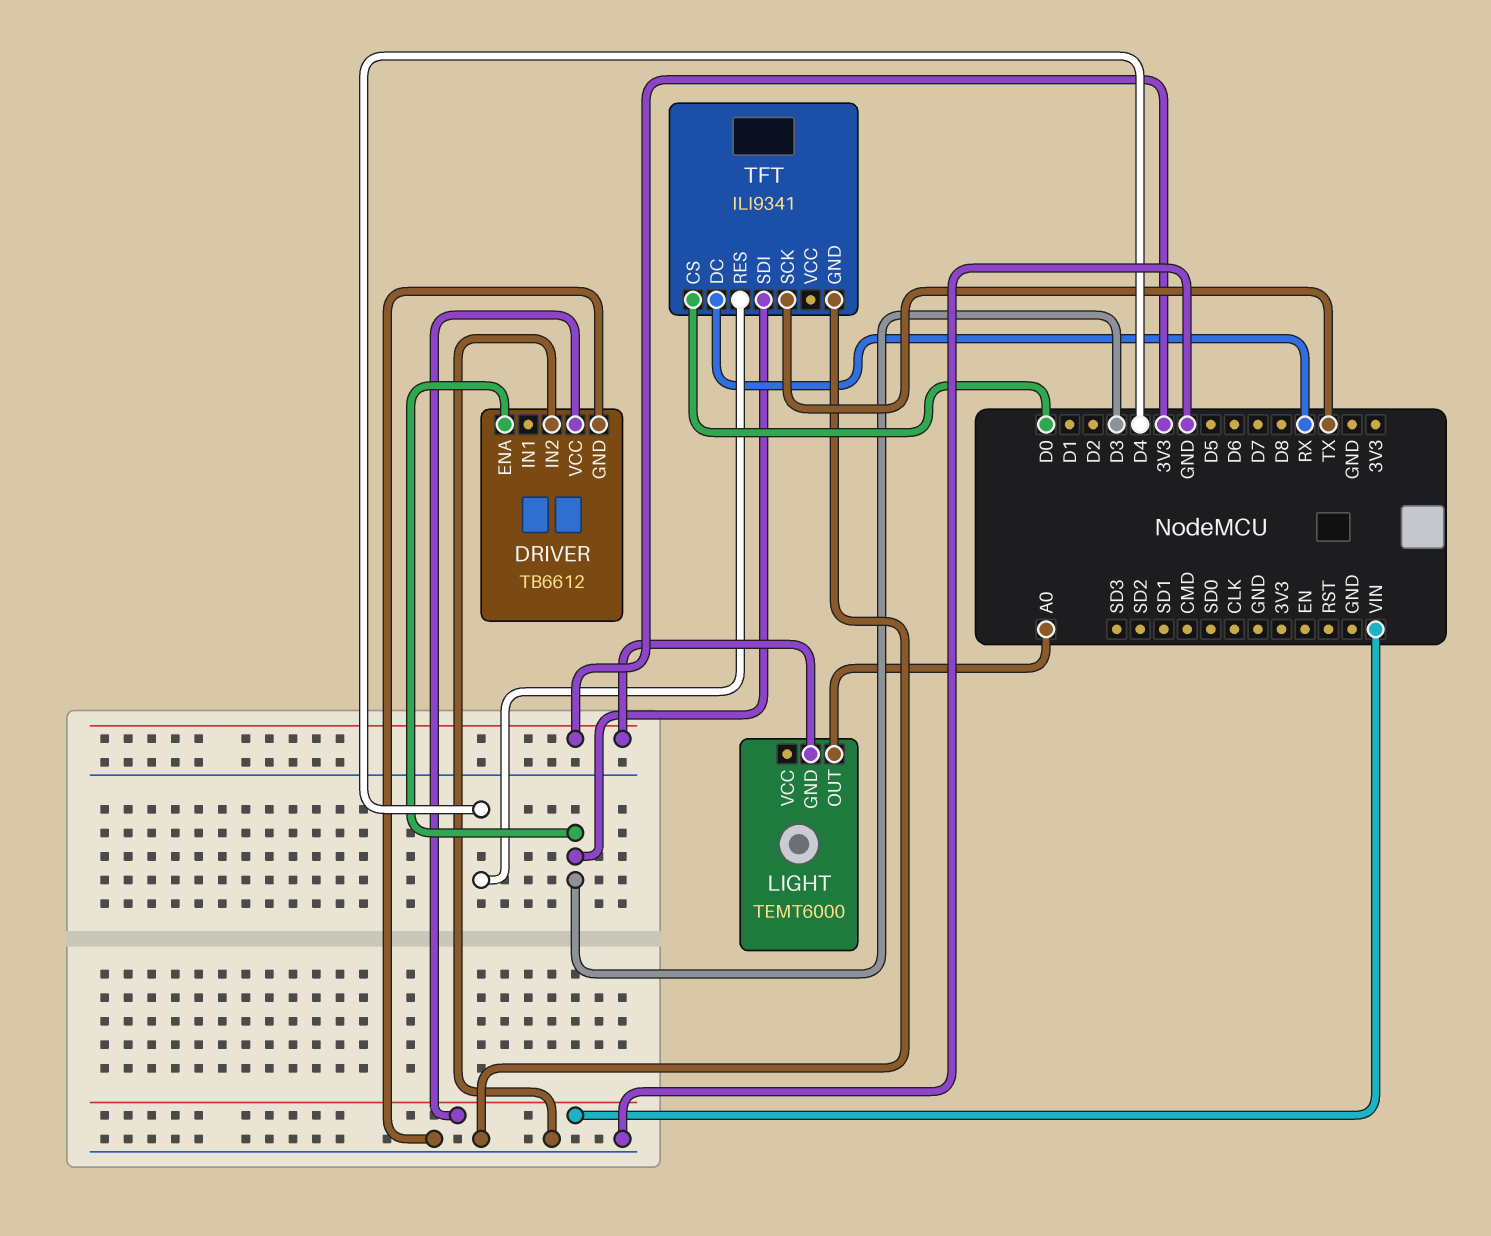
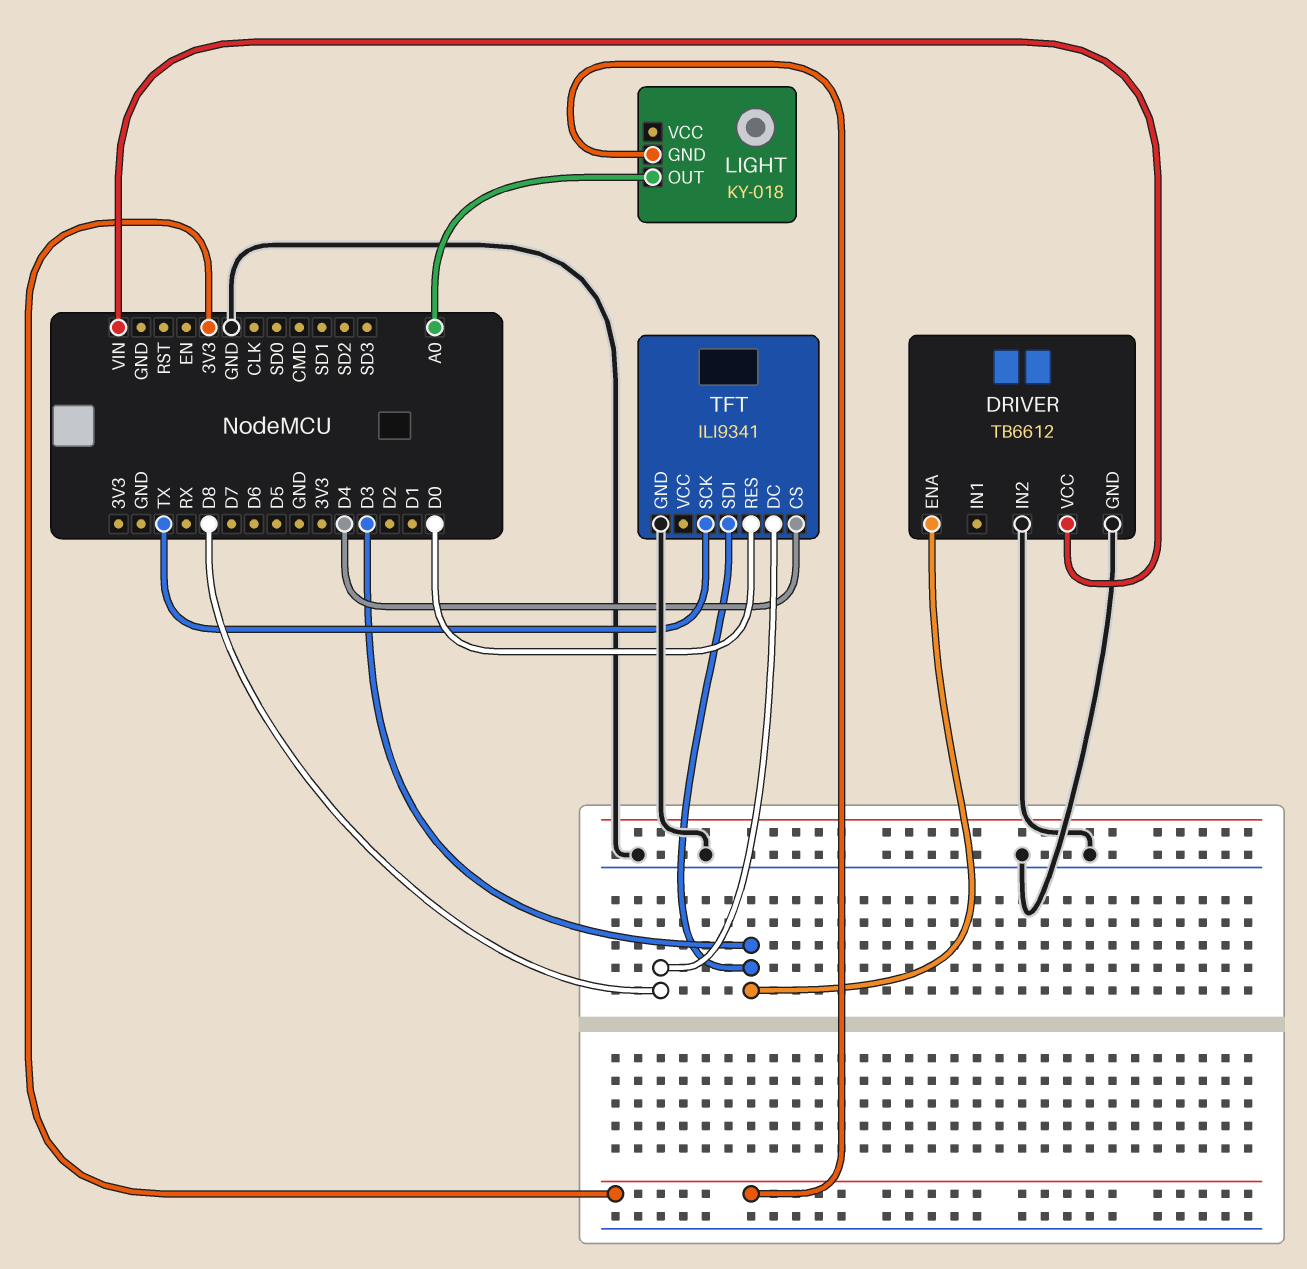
LIGHT: TEMT6000 -> KY-018
TFT pin CS: D0 -> D4
TFT pin DC: RX -> D8
TFT pin RES: D4 -> D0

